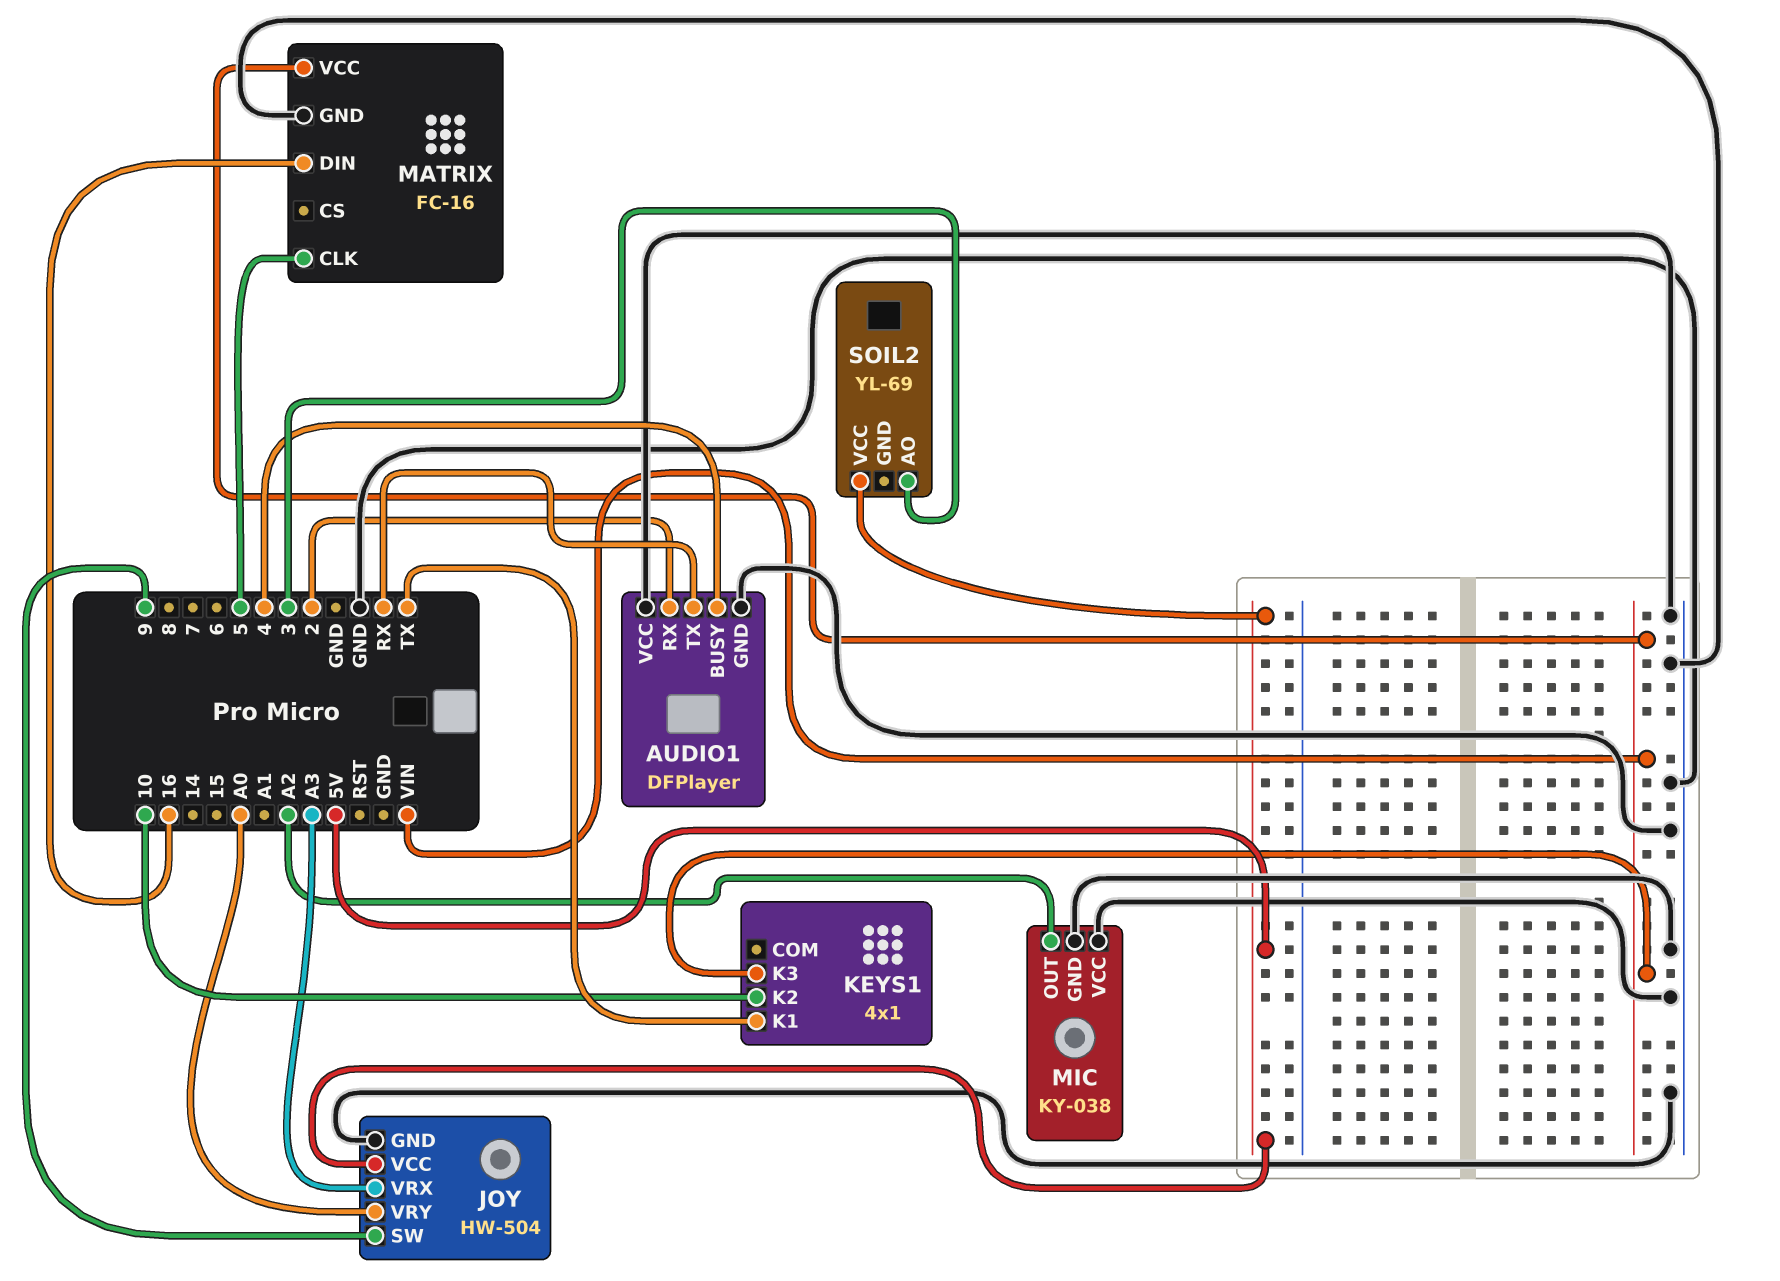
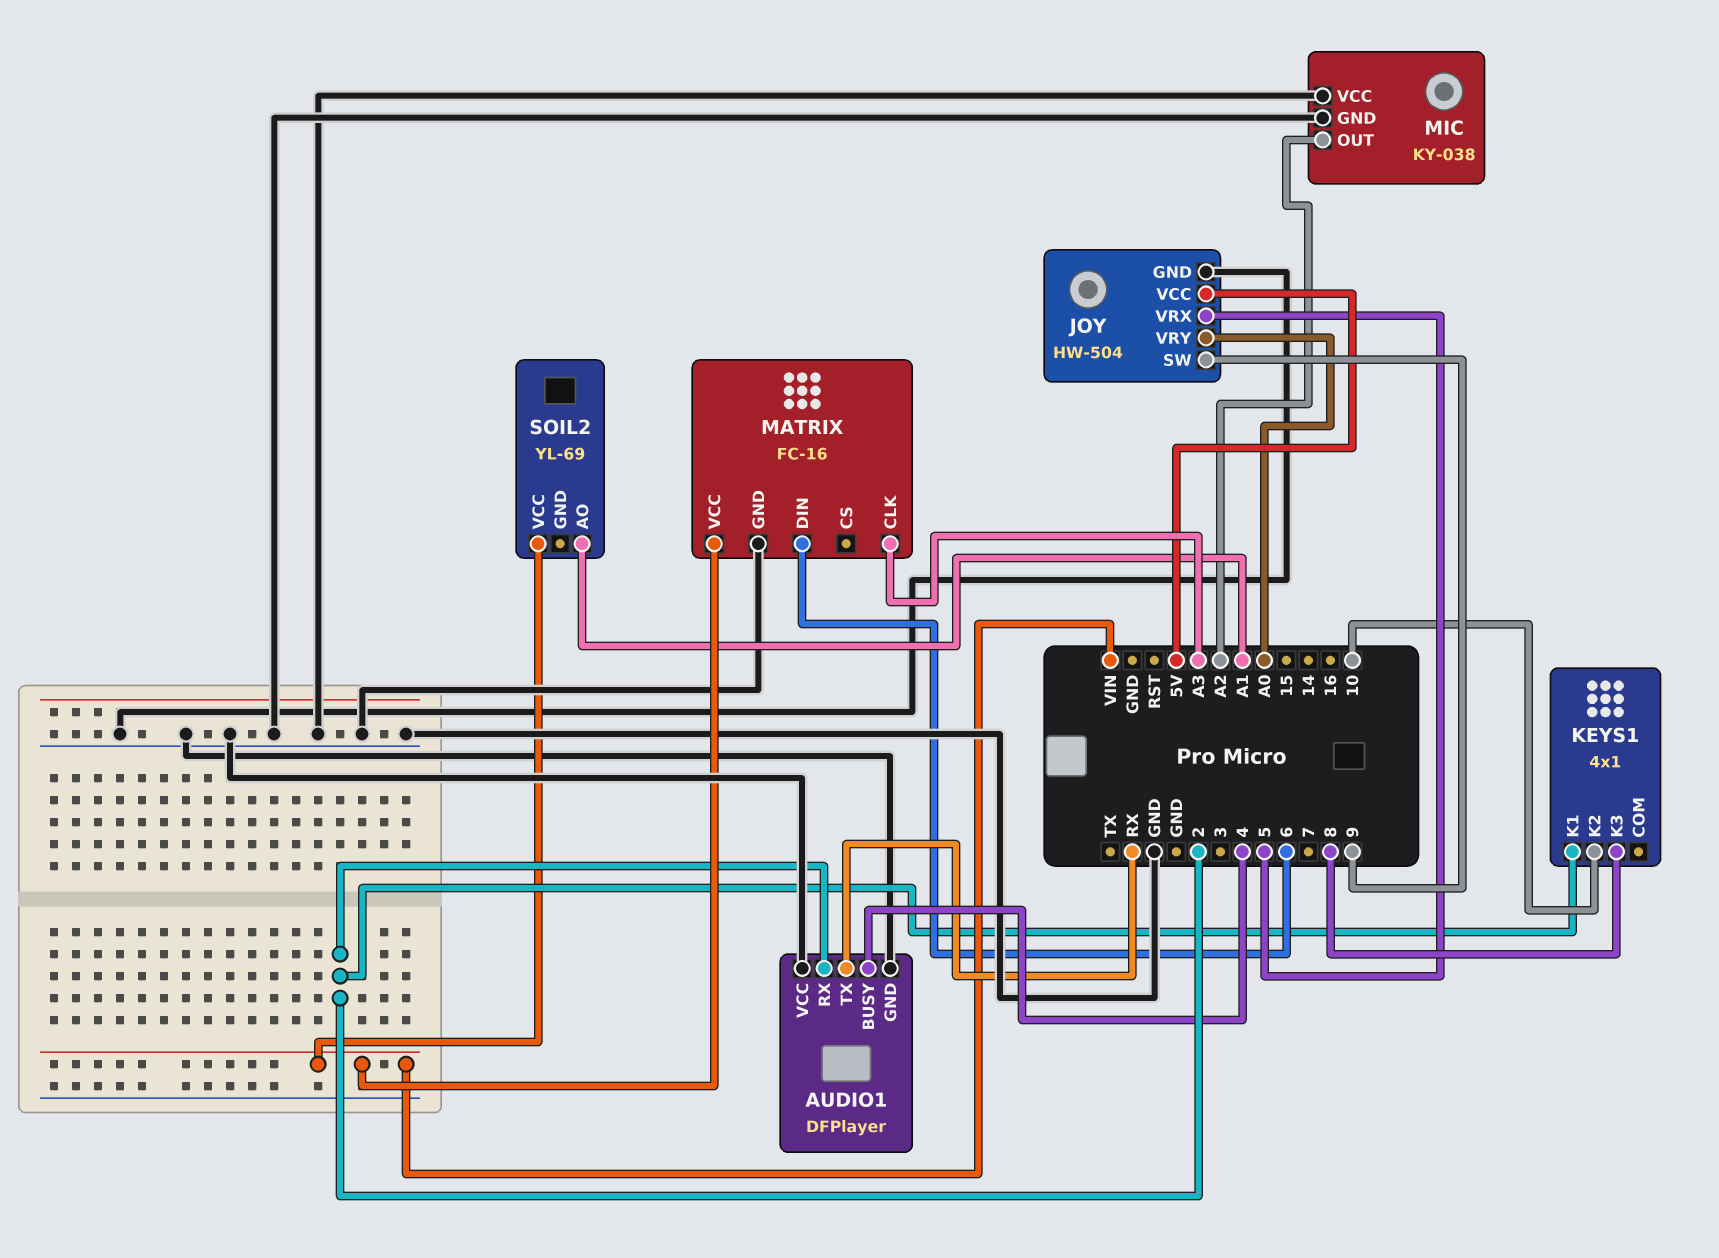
JOY pin VRX: A3 -> 5
KEYS1 pin K1: TX -> 2
KEYS1 pin K3: VIN -> 8
MATRIX pin CLK: 5 -> A3
MATRIX pin DIN: 16 -> 6
SOIL2 pin AO: 3 -> A1
SOIL2 pin VCC: 5V -> VIN

